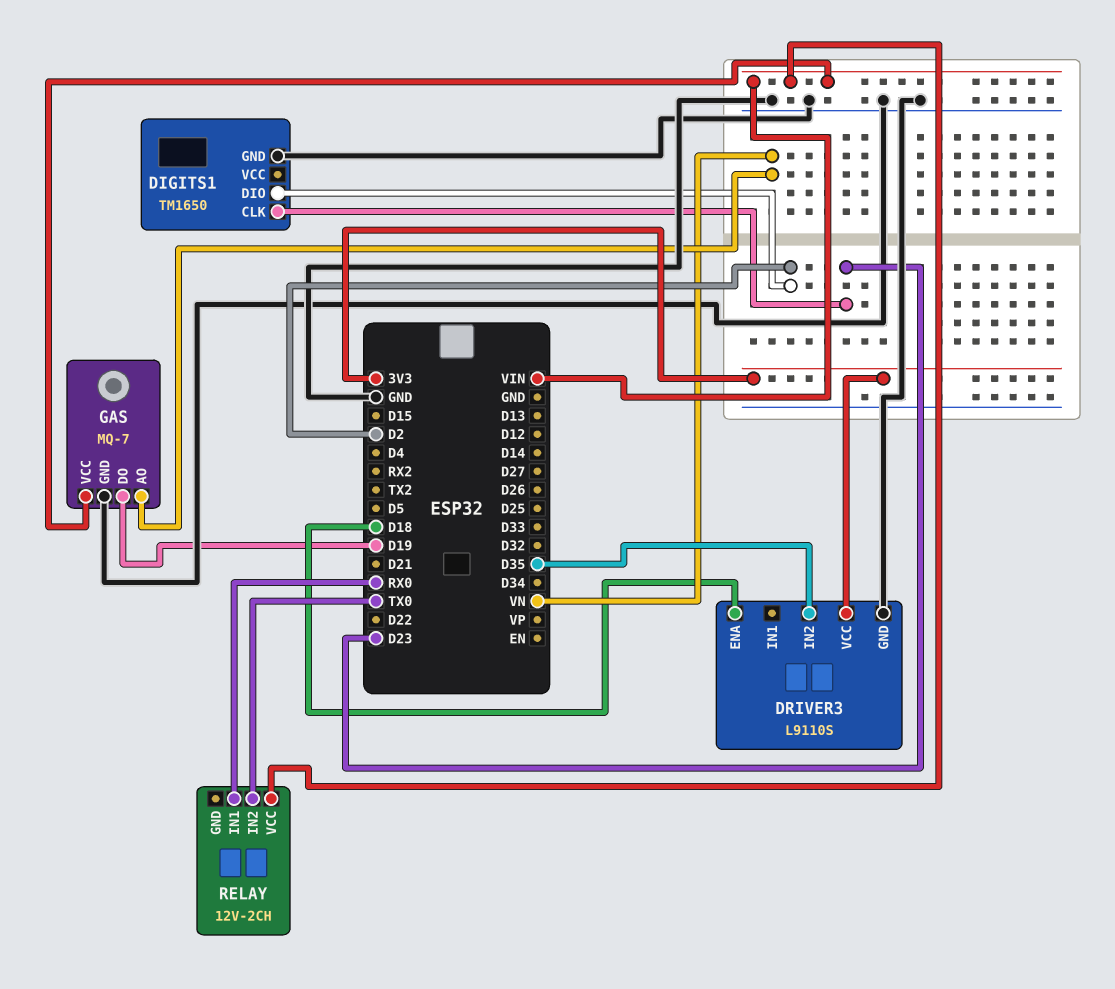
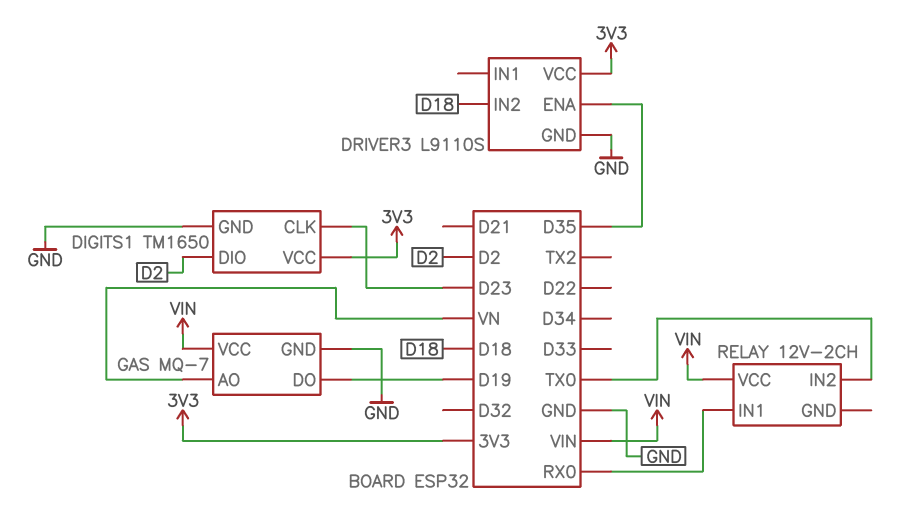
DIGITS1 pin VCC: none -> 3V3
DRIVER3 pin ENA: D18 -> D35
DRIVER3 pin IN2: D35 -> D18

